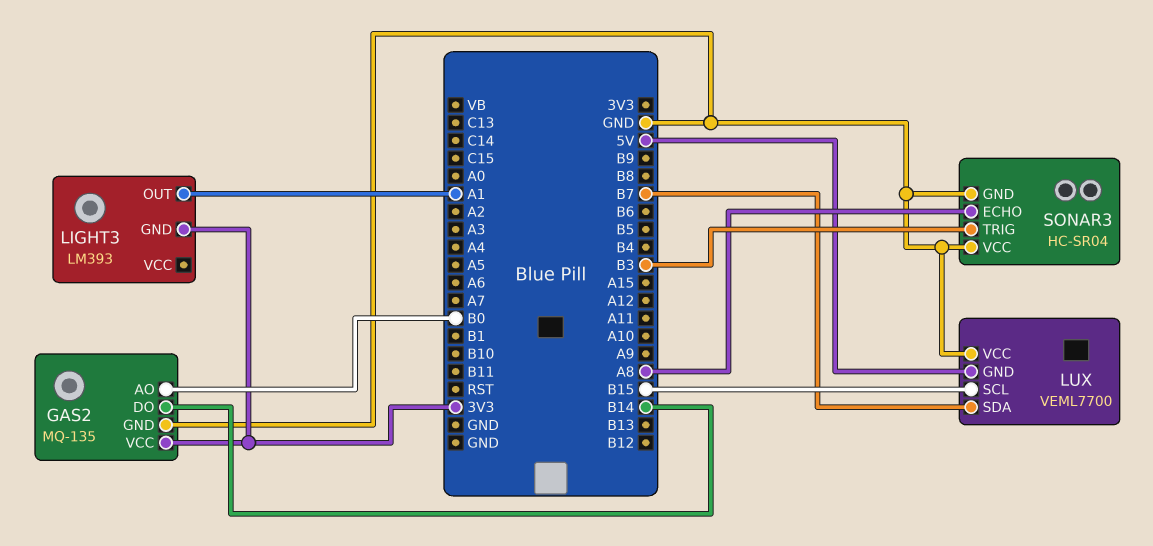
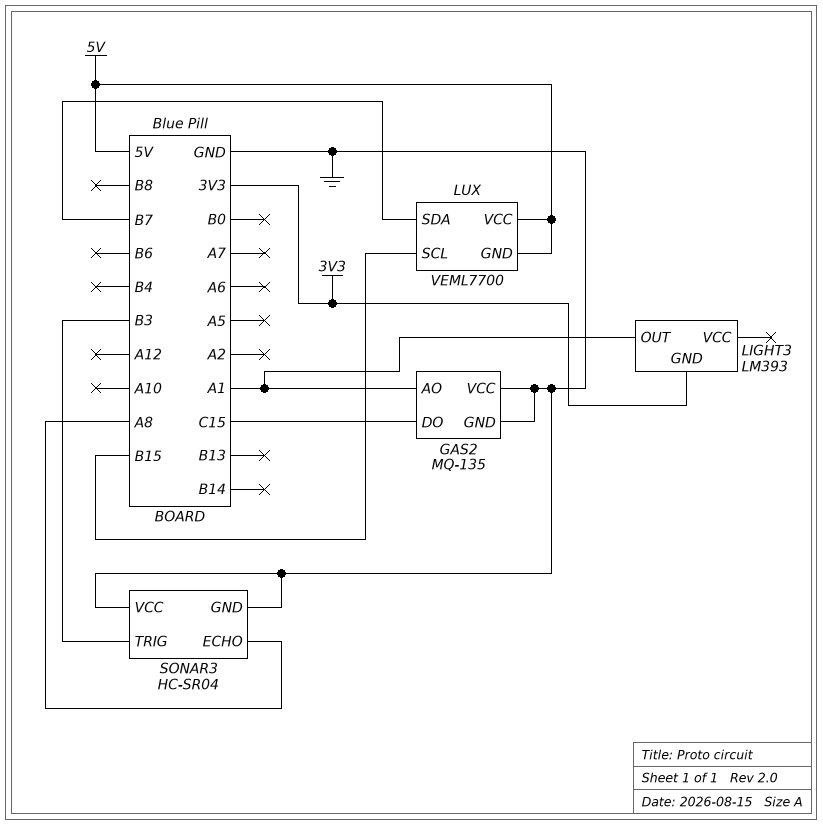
GAS2 pin AO: B0 -> A1
GAS2 pin DO: B14 -> C15
GAS2 pin VCC: 3V3 -> GND
LUX pin VCC: GND -> 5V

